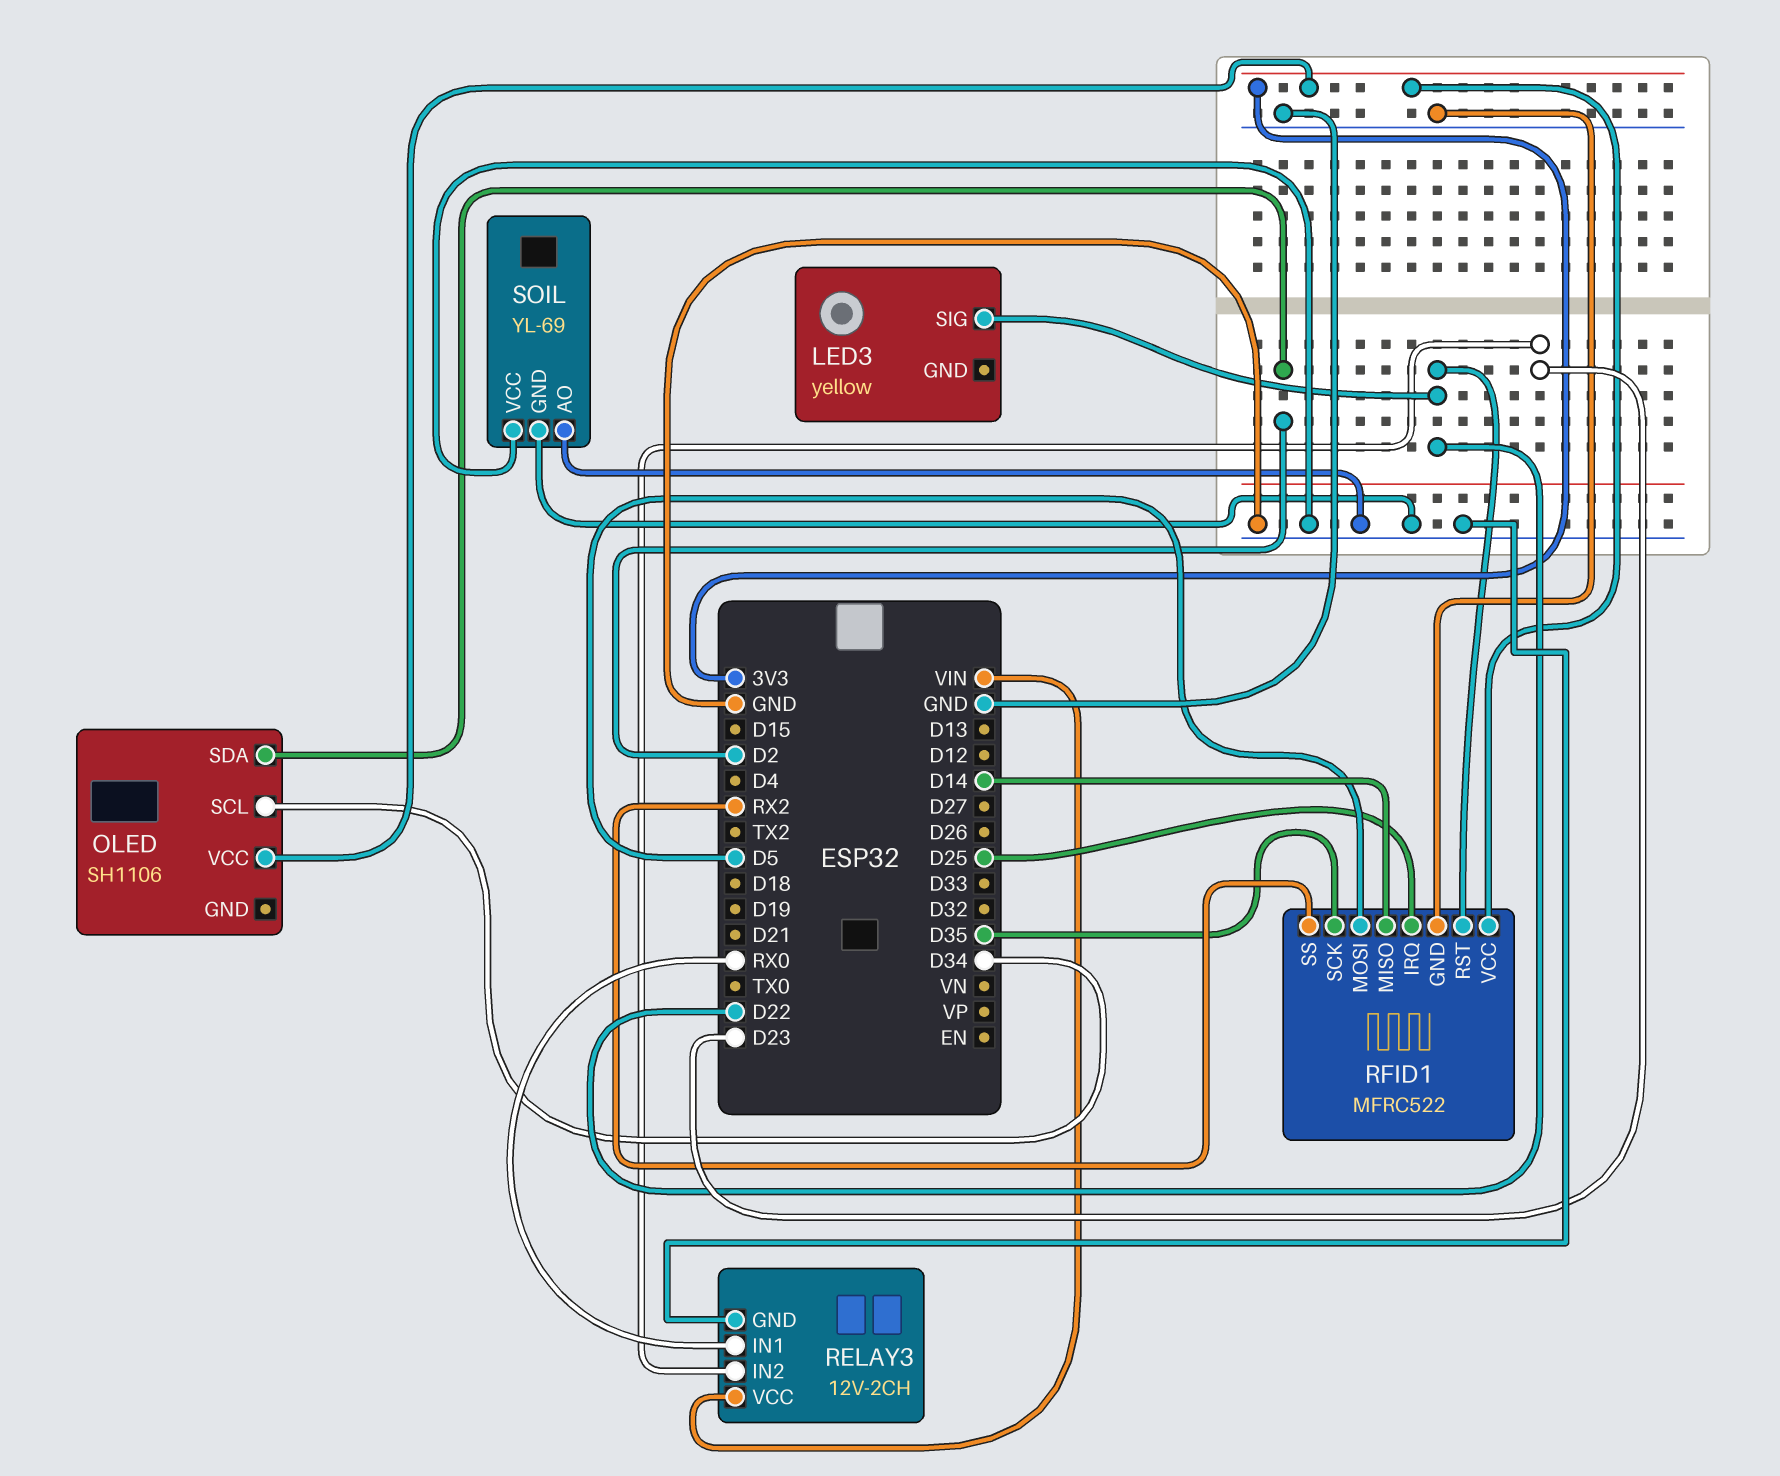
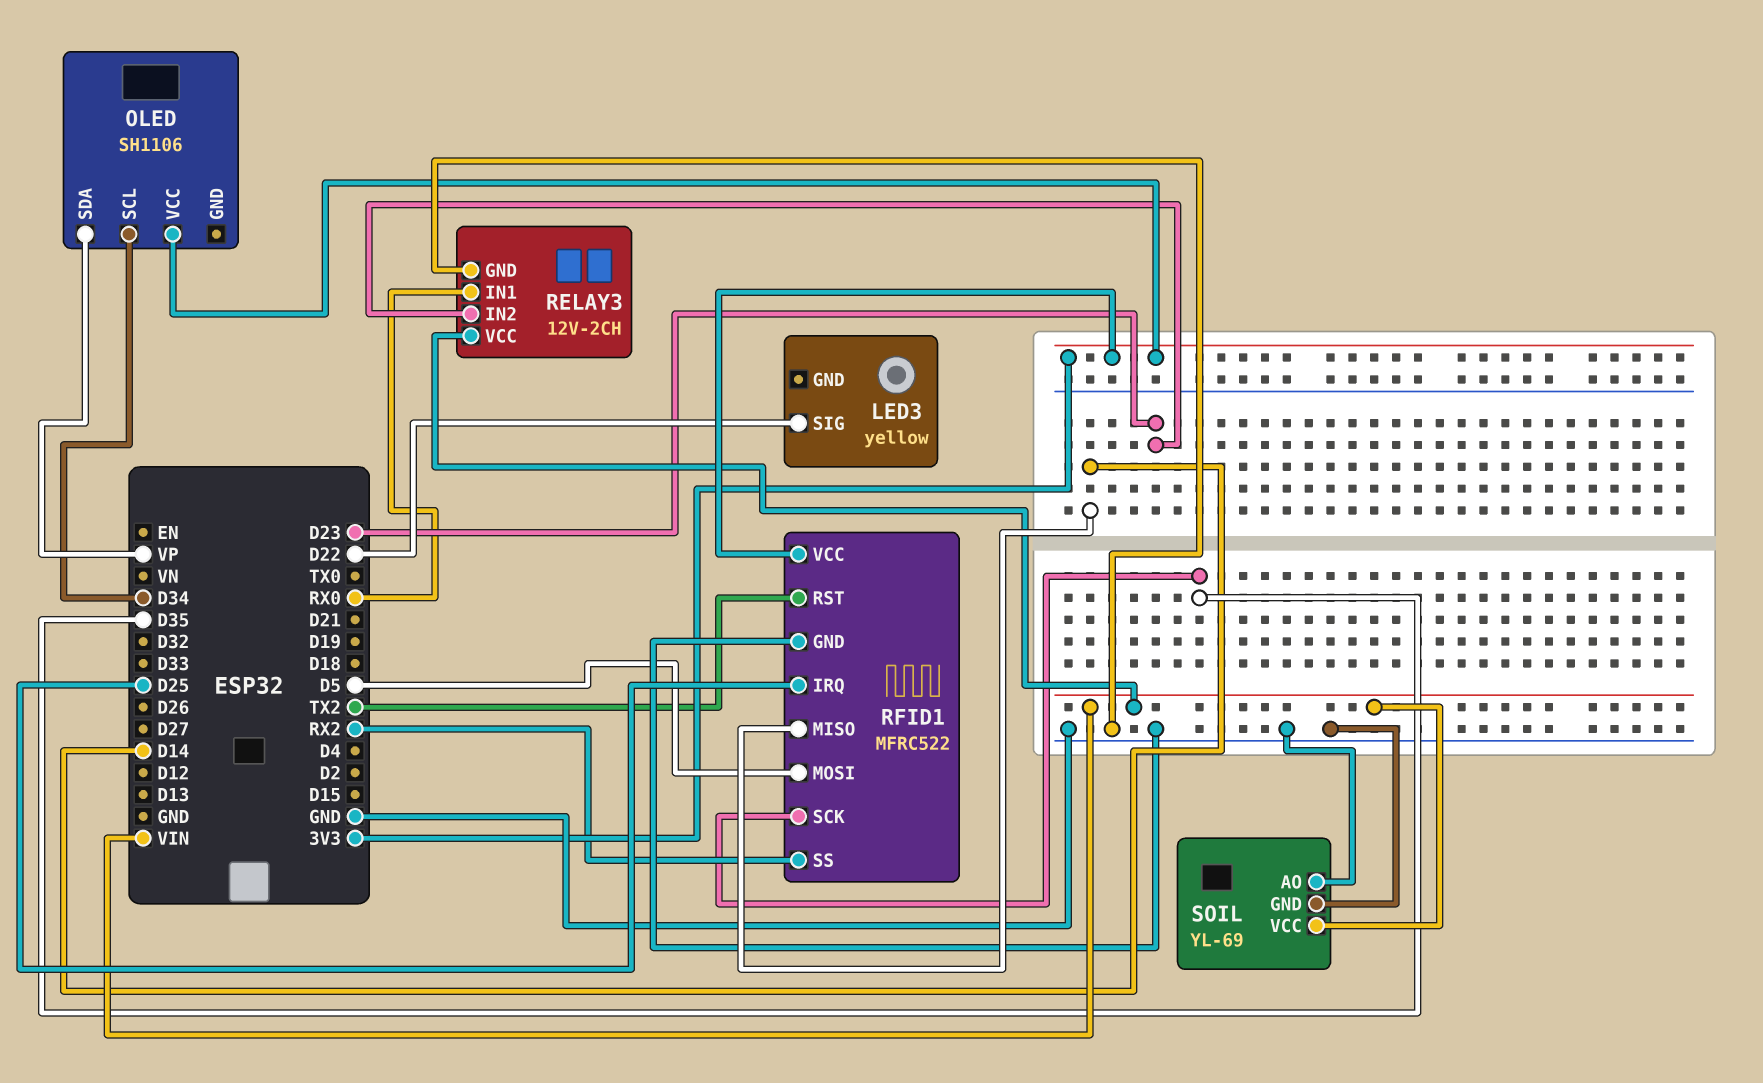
OLED pin SDA: D2 -> VP
RFID1 pin RST: D22 -> TX2
SOIL pin VCC: GND -> VIN

